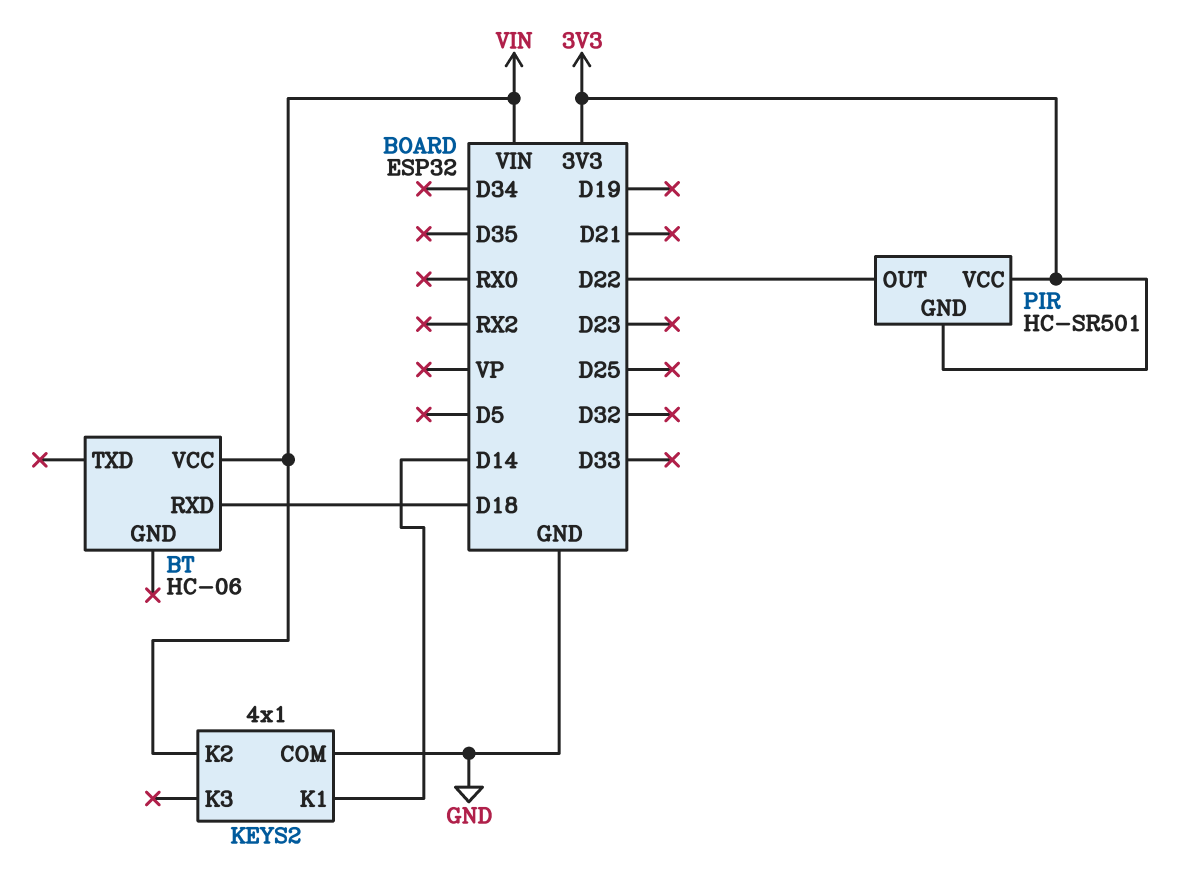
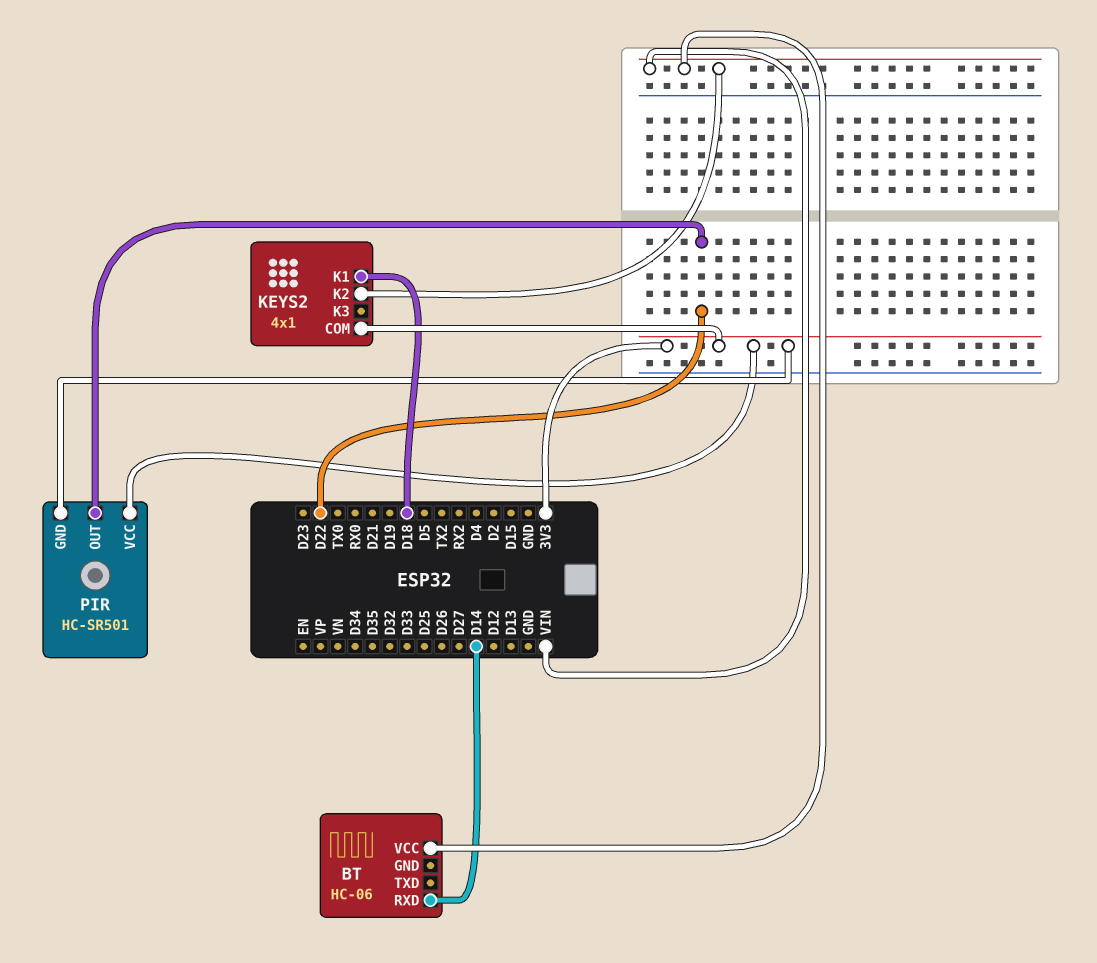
BT pin RXD: D18 -> D14
KEYS2 pin COM: GND -> 3V3
KEYS2 pin K1: D14 -> D18

